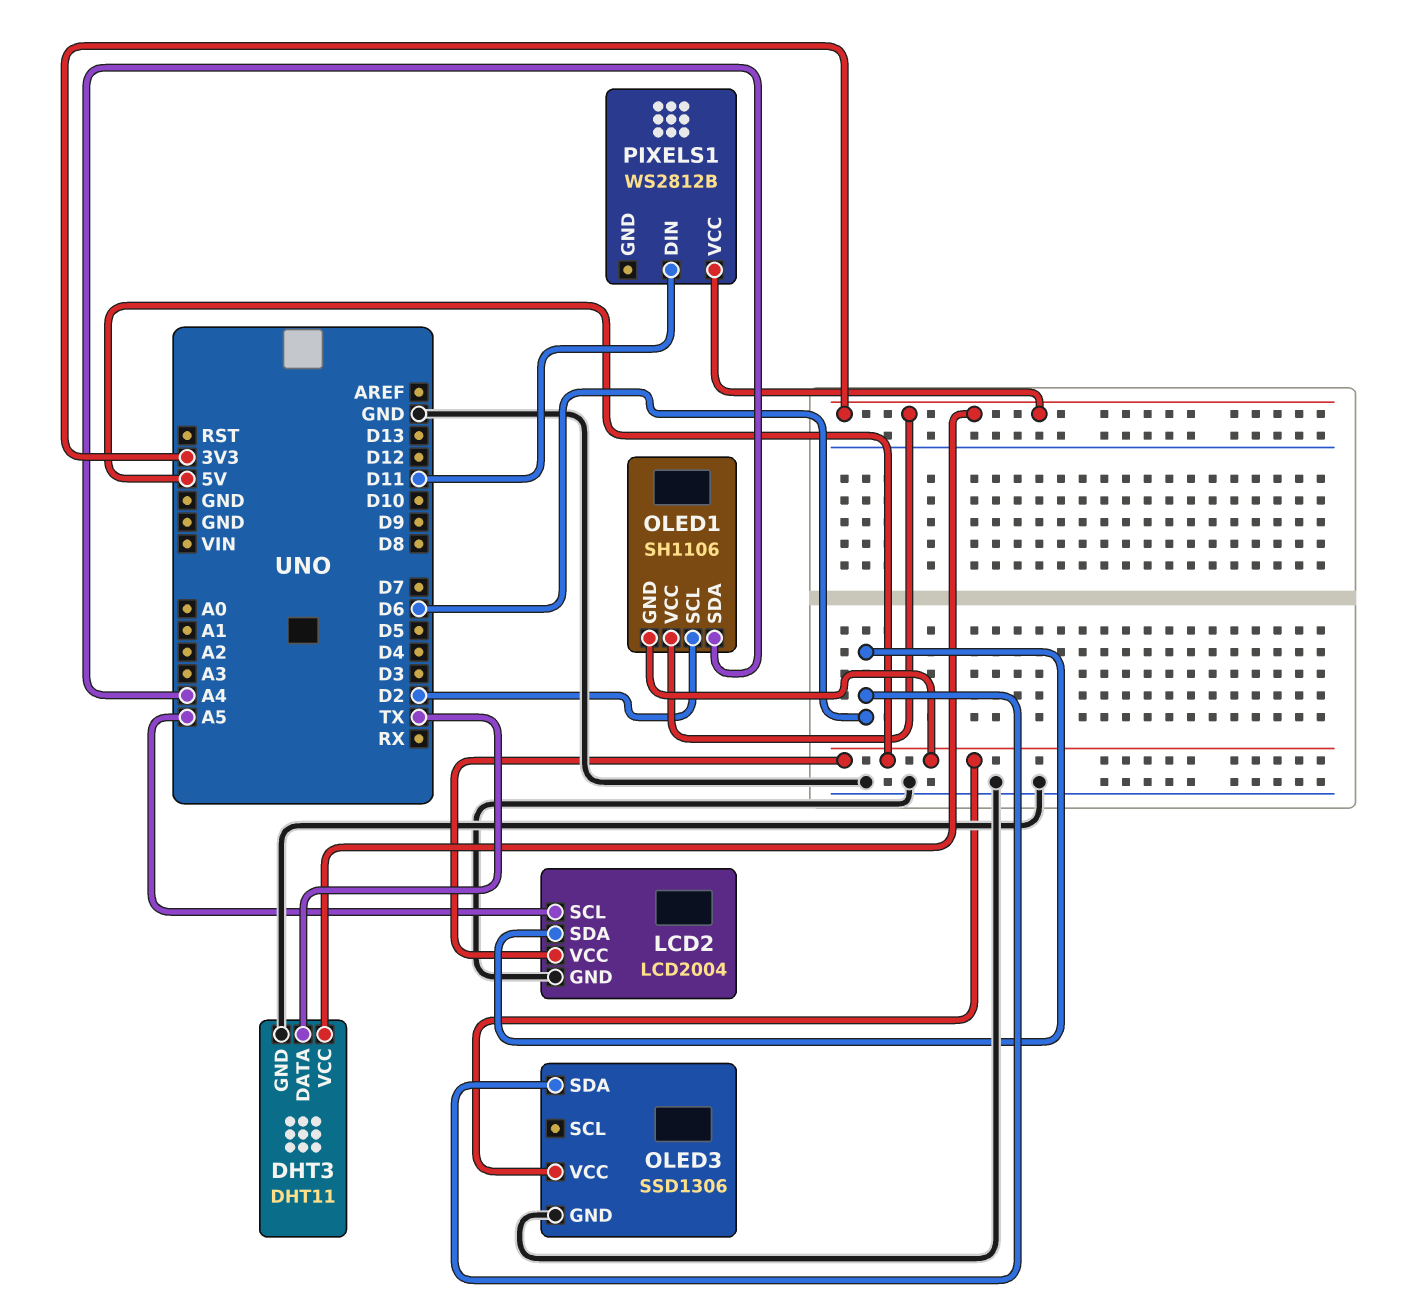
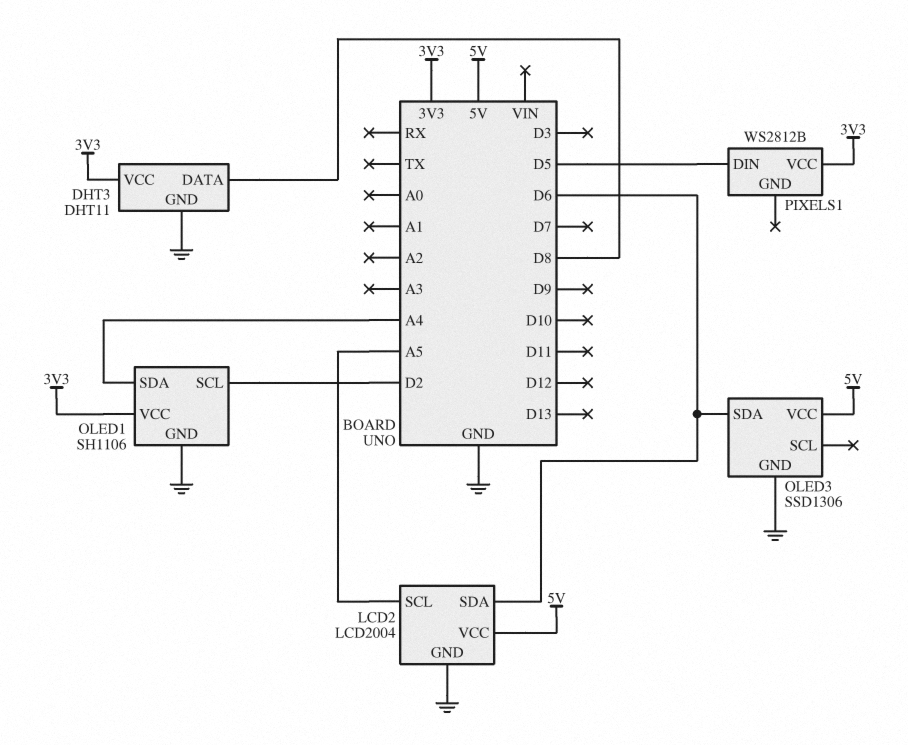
DHT3 pin DATA: TX -> D8
OLED1 pin GND: 5V -> GND
PIXELS1 pin DIN: D11 -> D5

